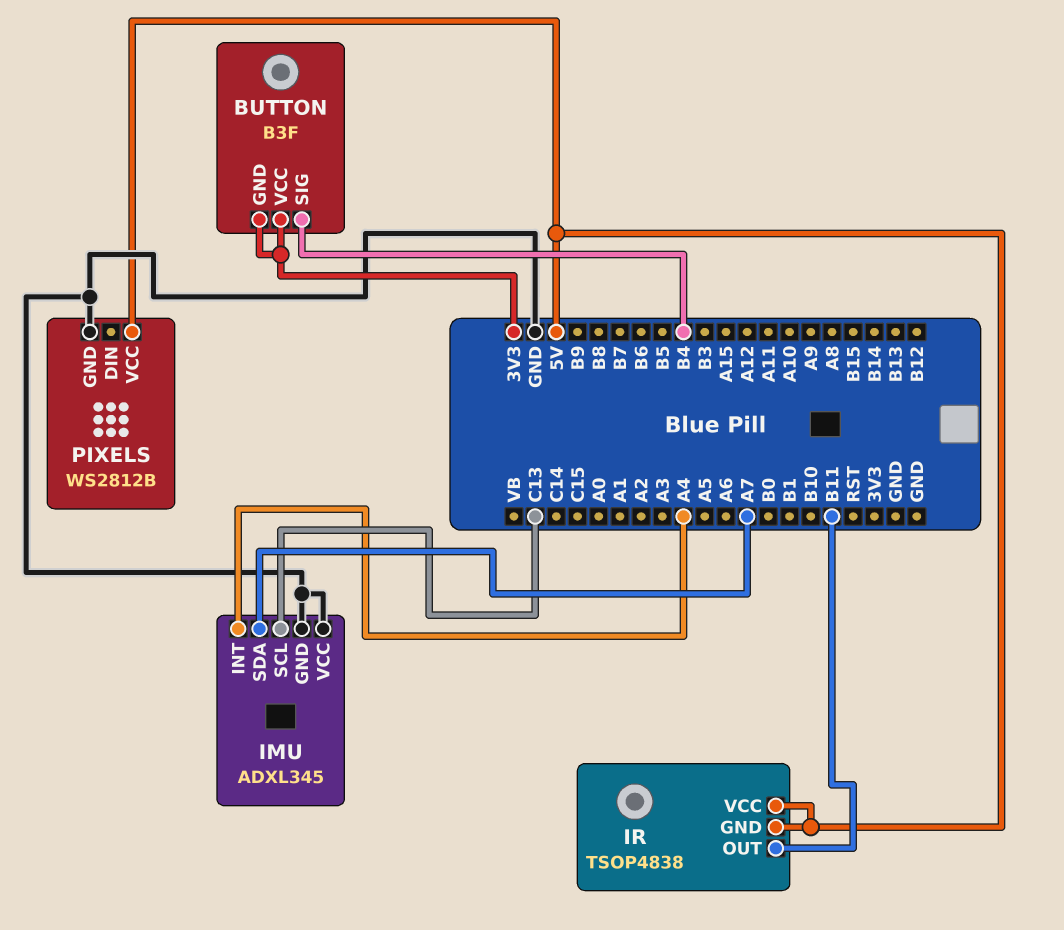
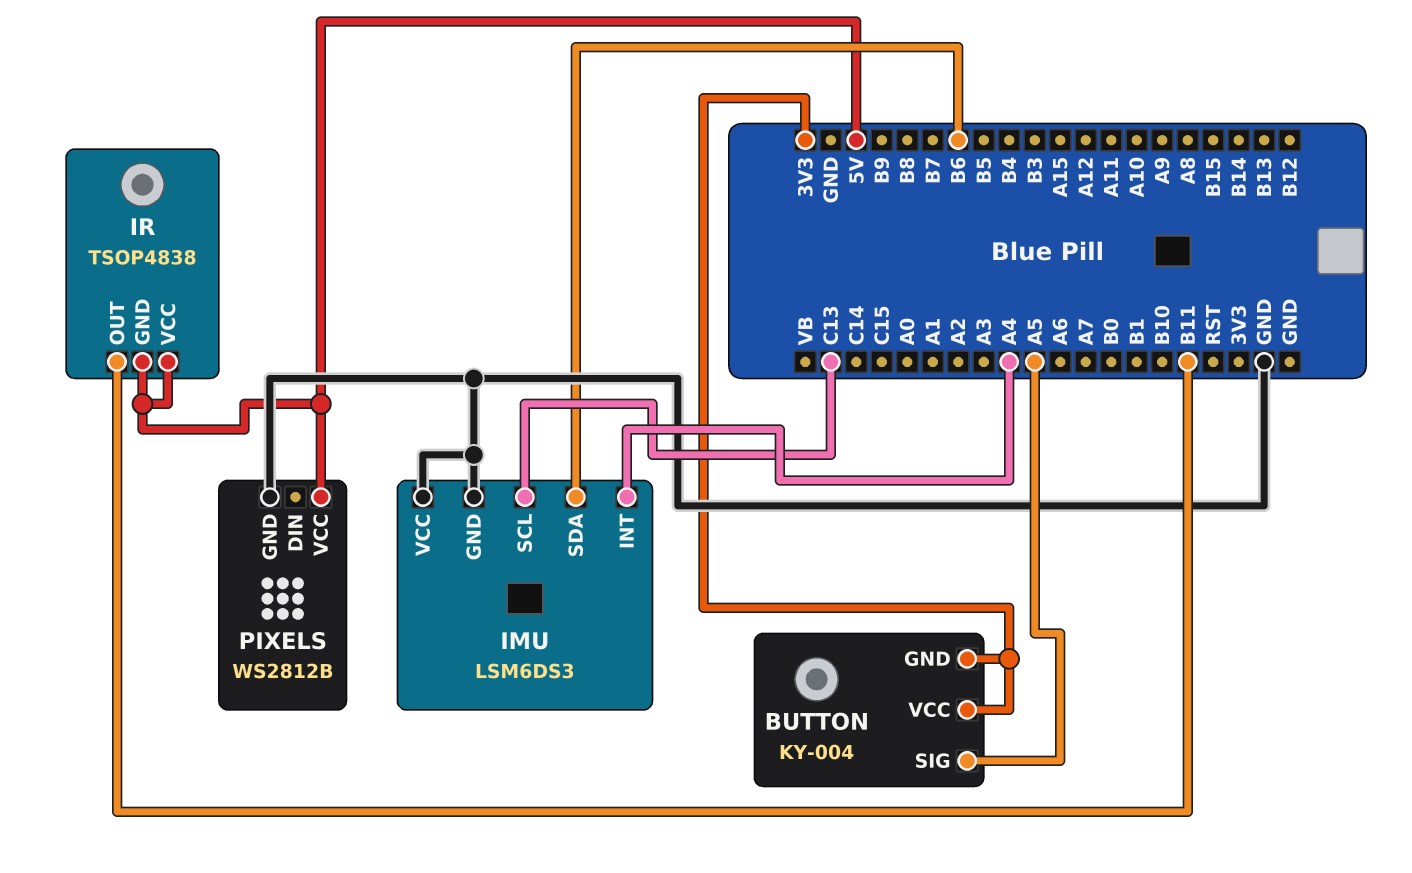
BUTTON: B3F -> KY-004
BUTTON pin SIG: B4 -> A5
IMU: ADXL345 -> LSM6DS3
IMU pin SDA: A7 -> B6

